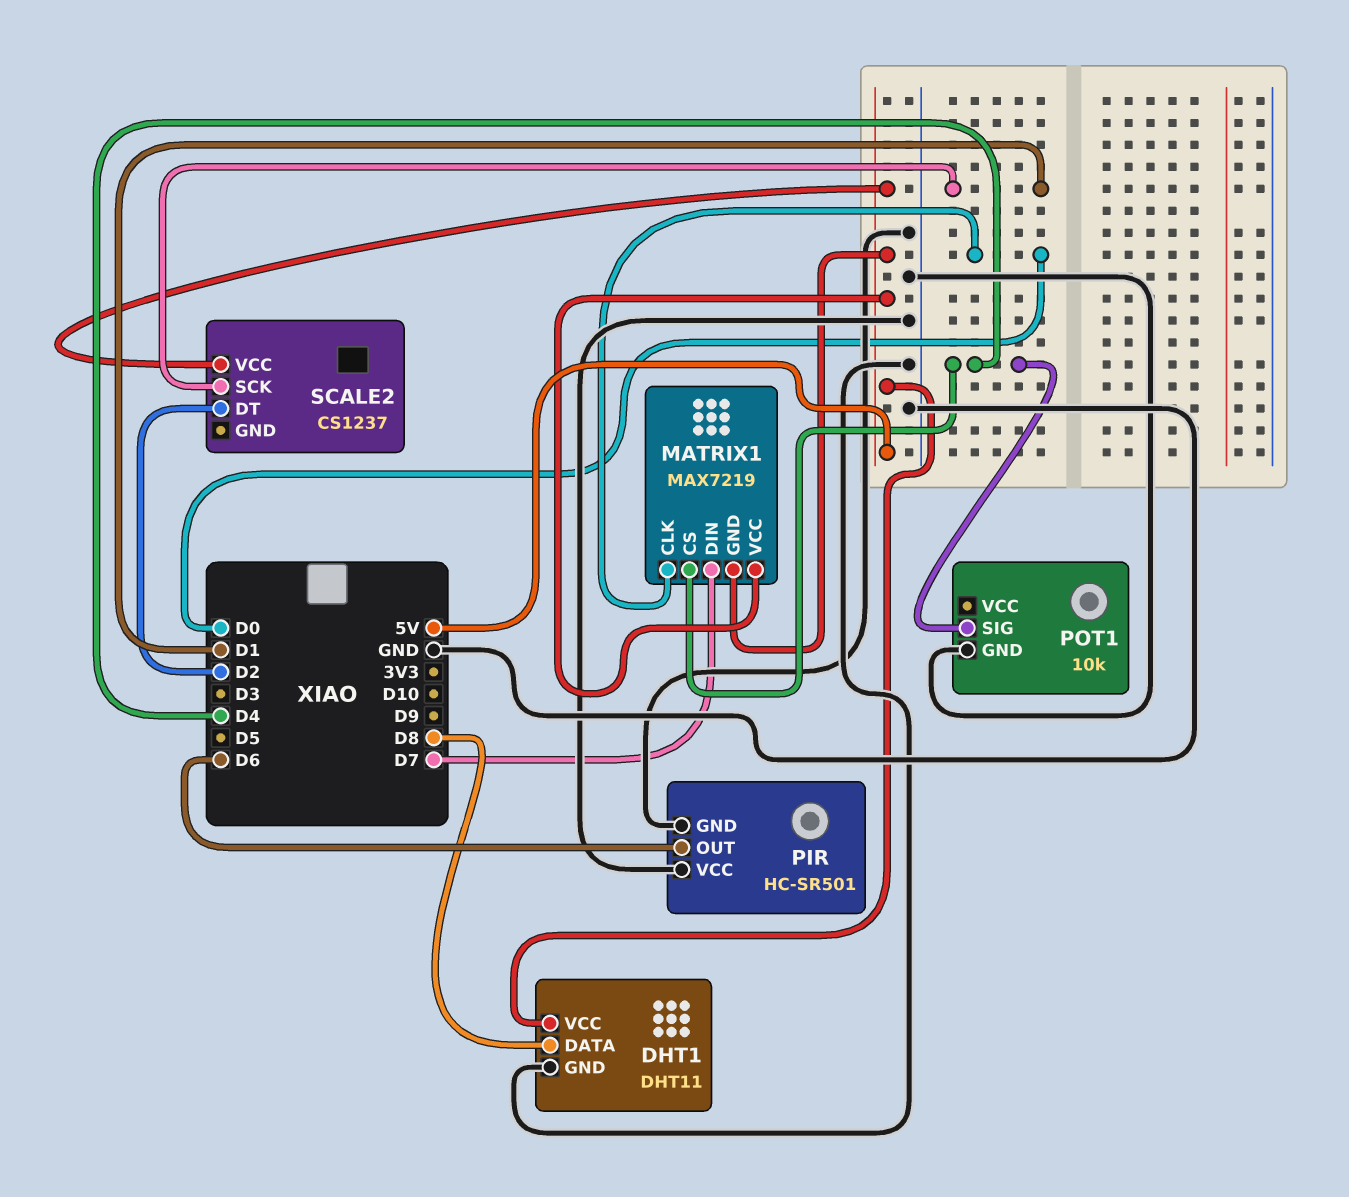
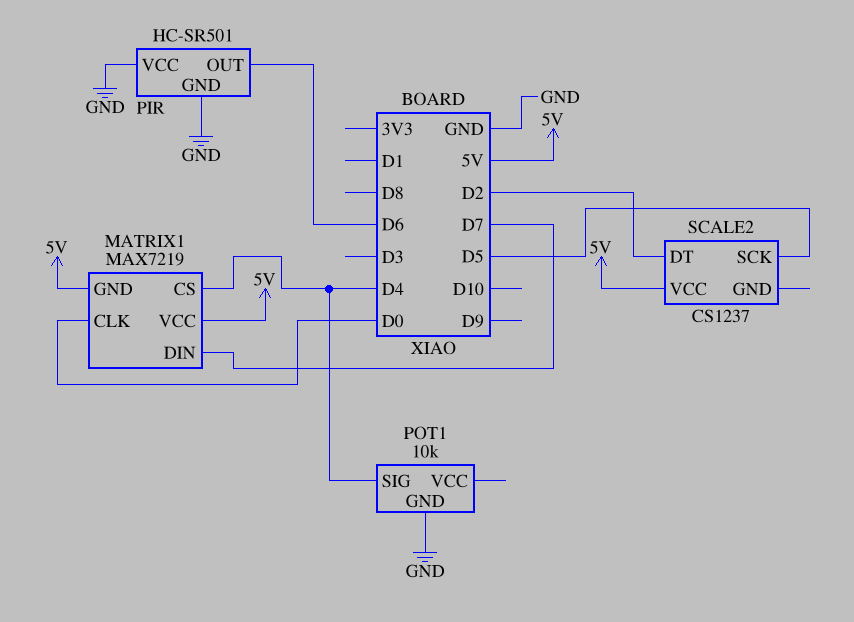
DHT1: DHT11 -> none
DHT1 pin DATA: D8 -> none
DHT1 pin GND: GND -> none
DHT1 pin VCC: 5V -> none
SCALE2 pin SCK: D1 -> D5

